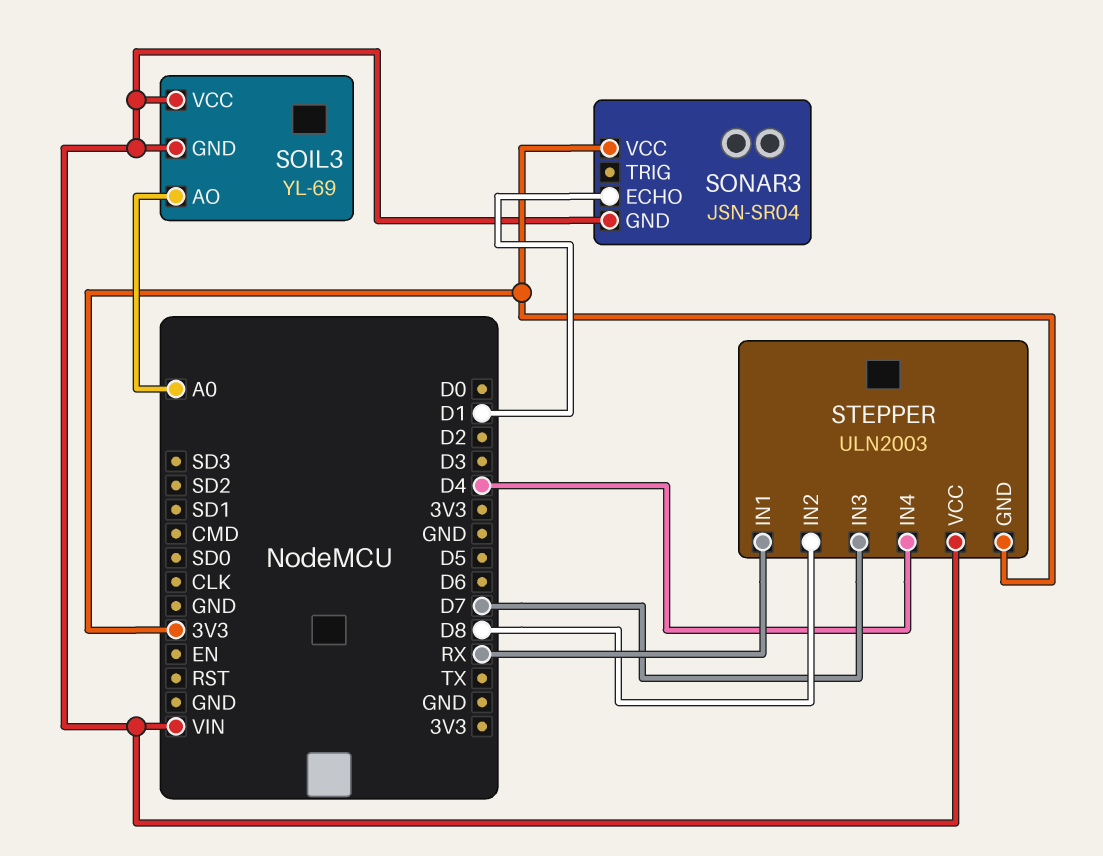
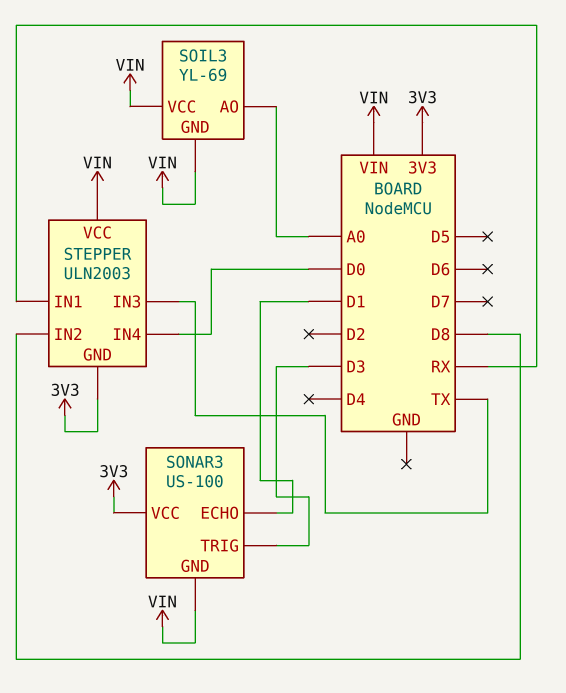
SONAR3: JSN-SR04 -> US-100
SONAR3 pin TRIG: none -> D3
STEPPER pin IN3: D7 -> TX
STEPPER pin IN4: D4 -> D0

